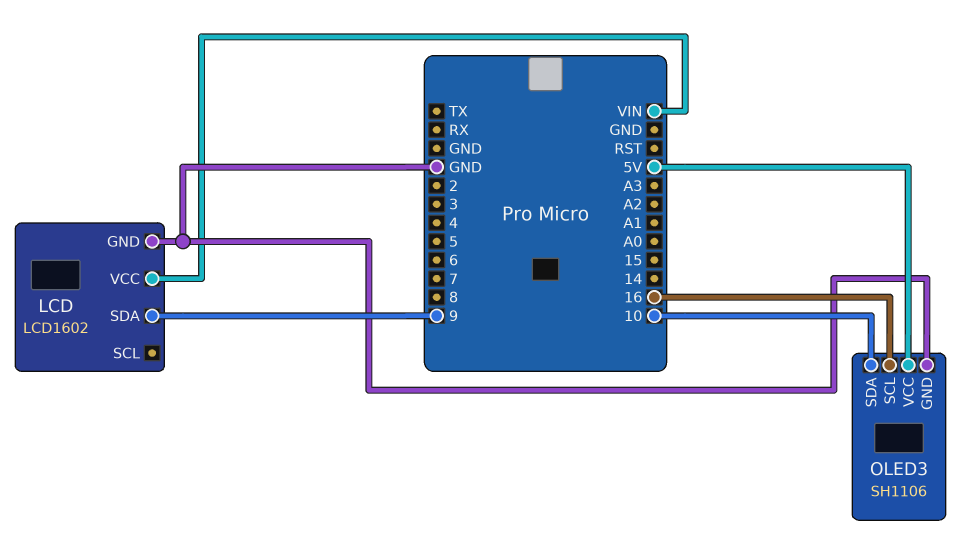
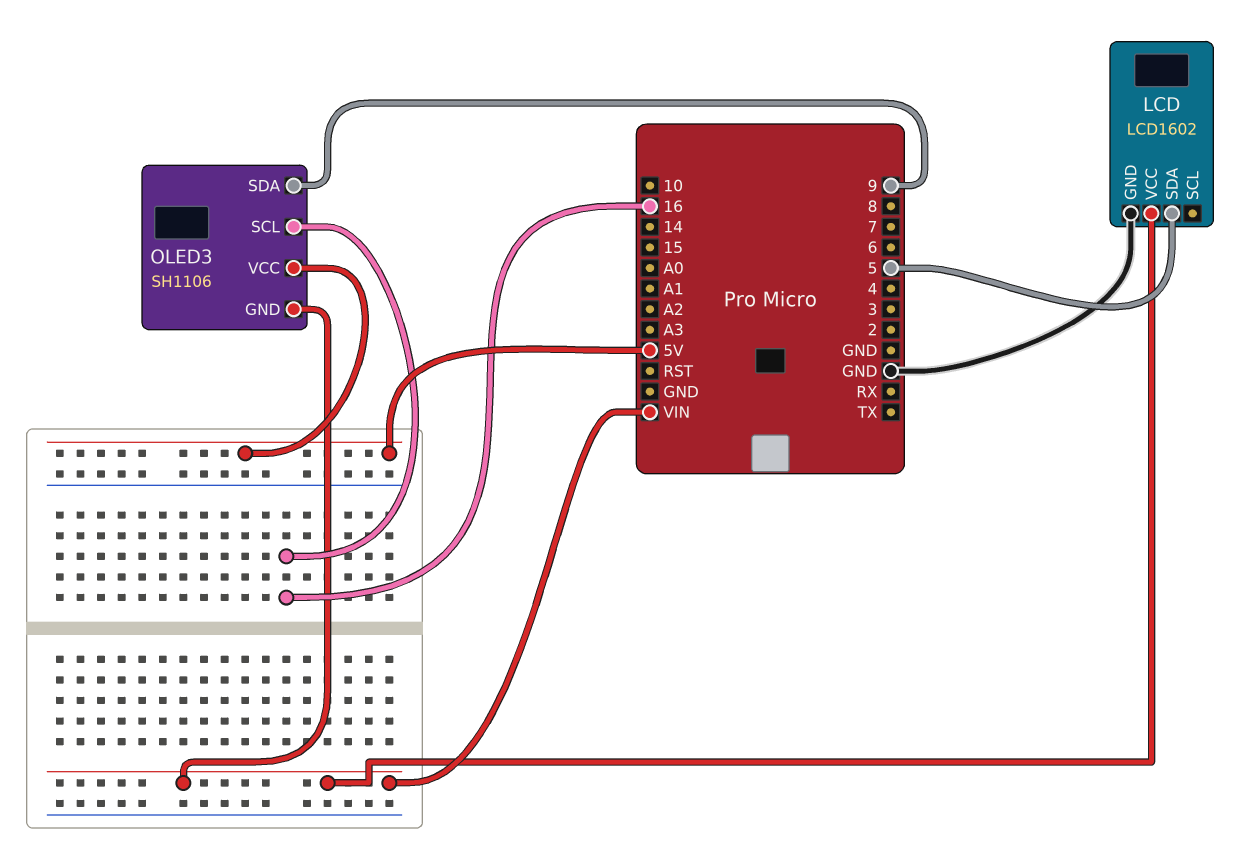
LCD pin SDA: 9 -> 5
OLED3 pin GND: GND -> VIN
OLED3 pin SDA: 10 -> 9

